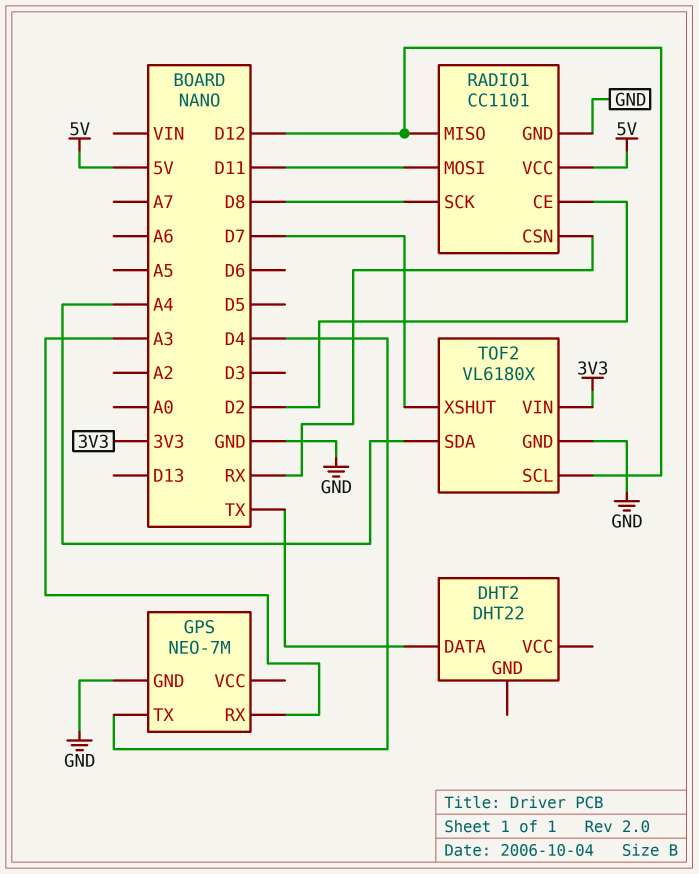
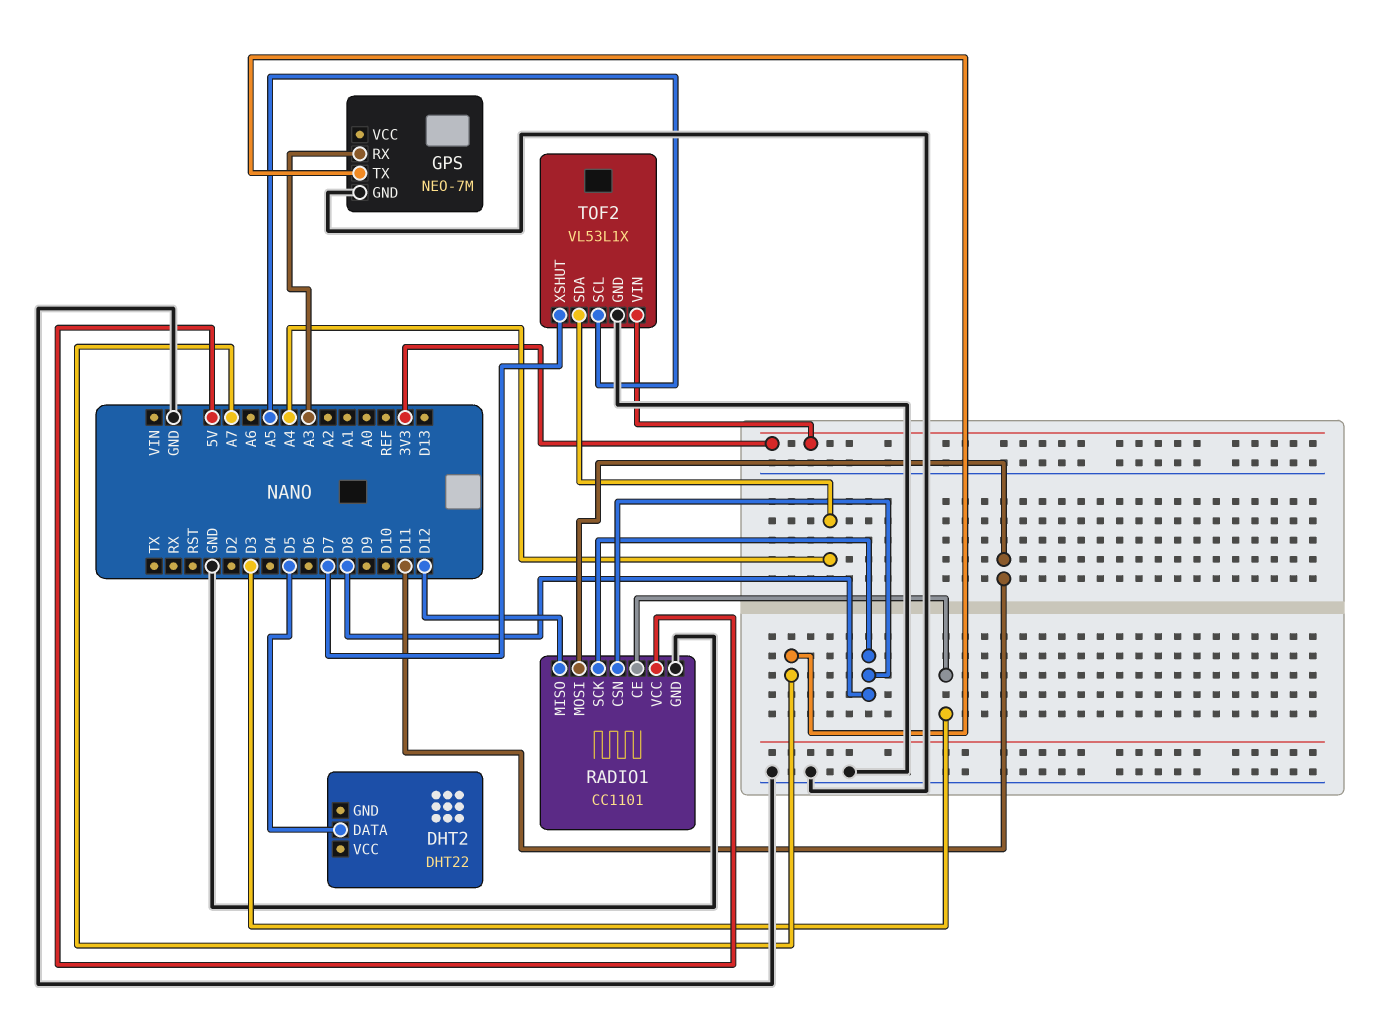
DHT2 pin DATA: TX -> D5
GPS pin TX: D4 -> A7
RADIO1 pin CE: D2 -> D3
RADIO1 pin CSN: RX -> D8
TOF2: VL6180X -> VL53L1X
TOF2 pin SCL: D12 -> A5

